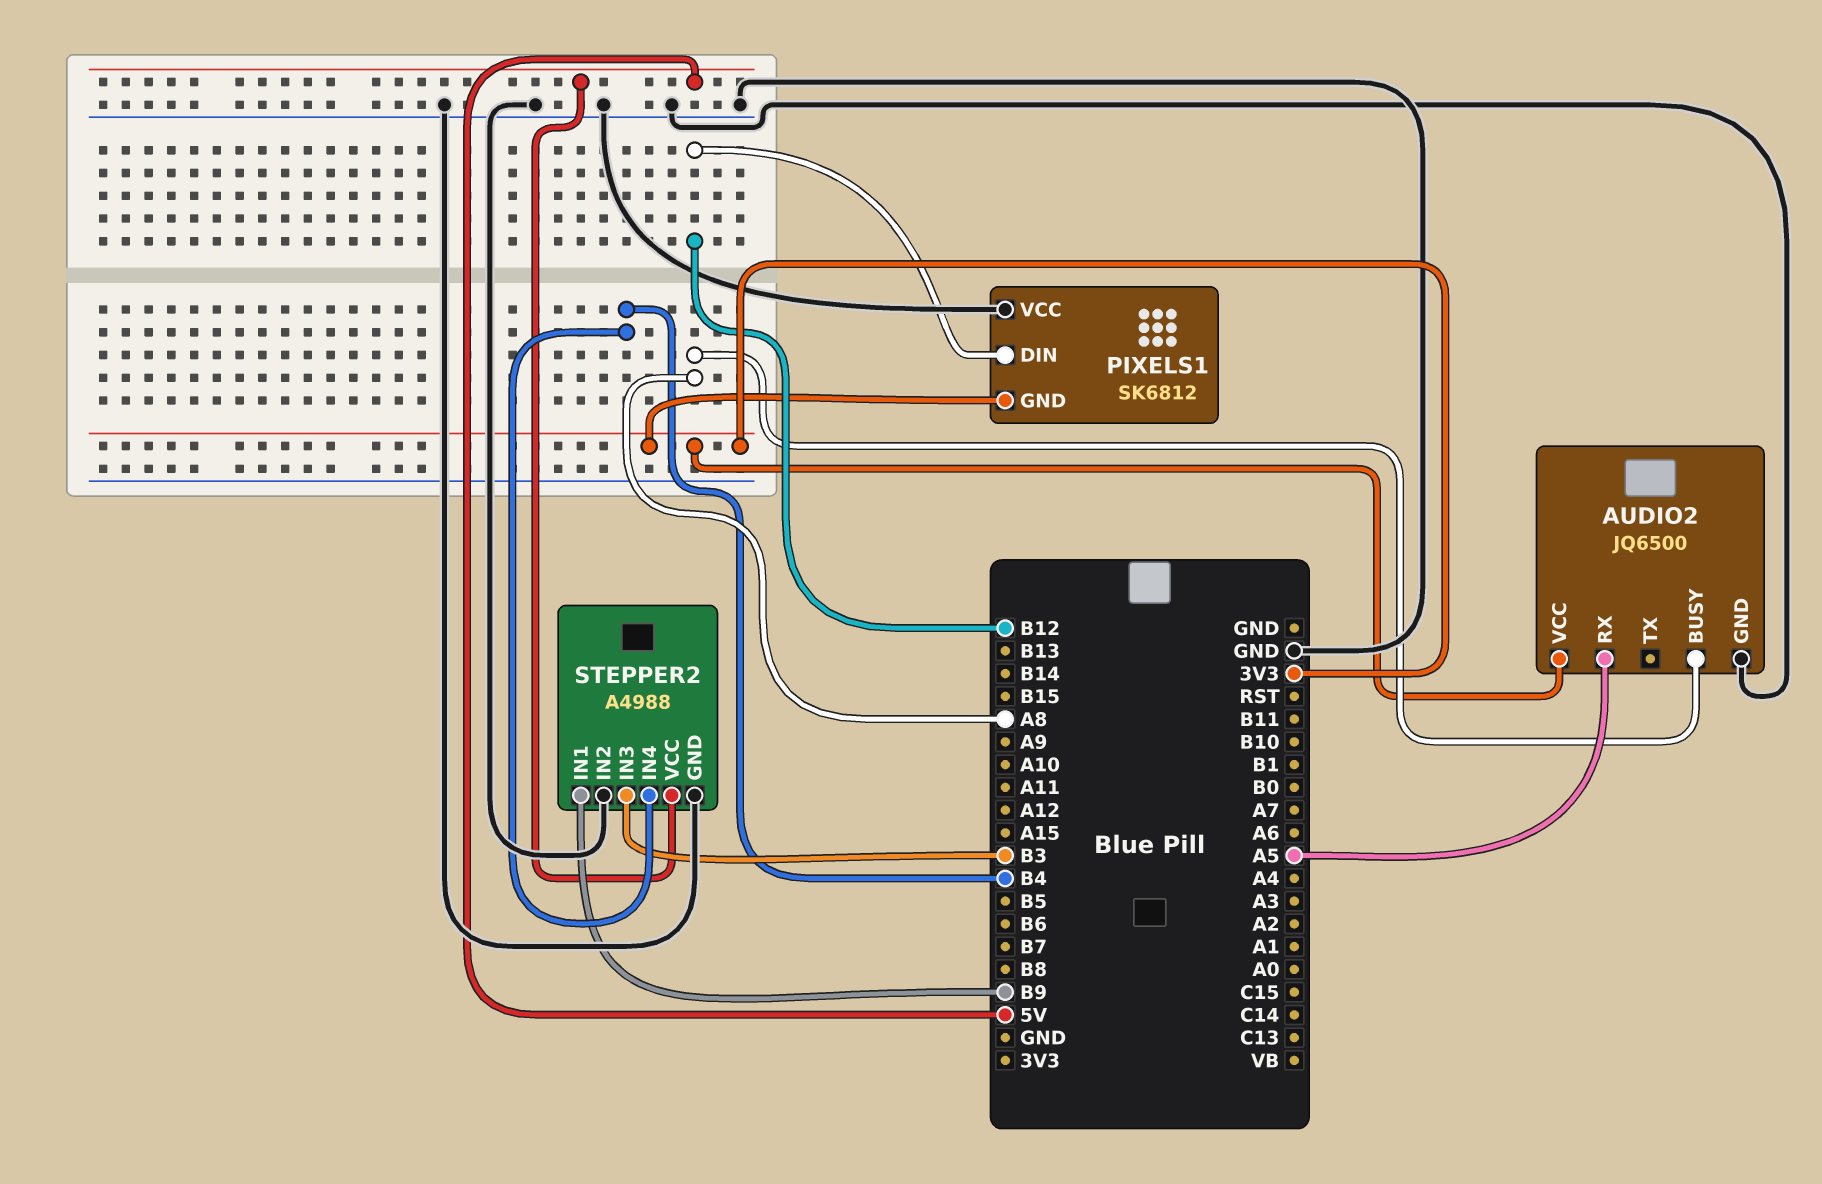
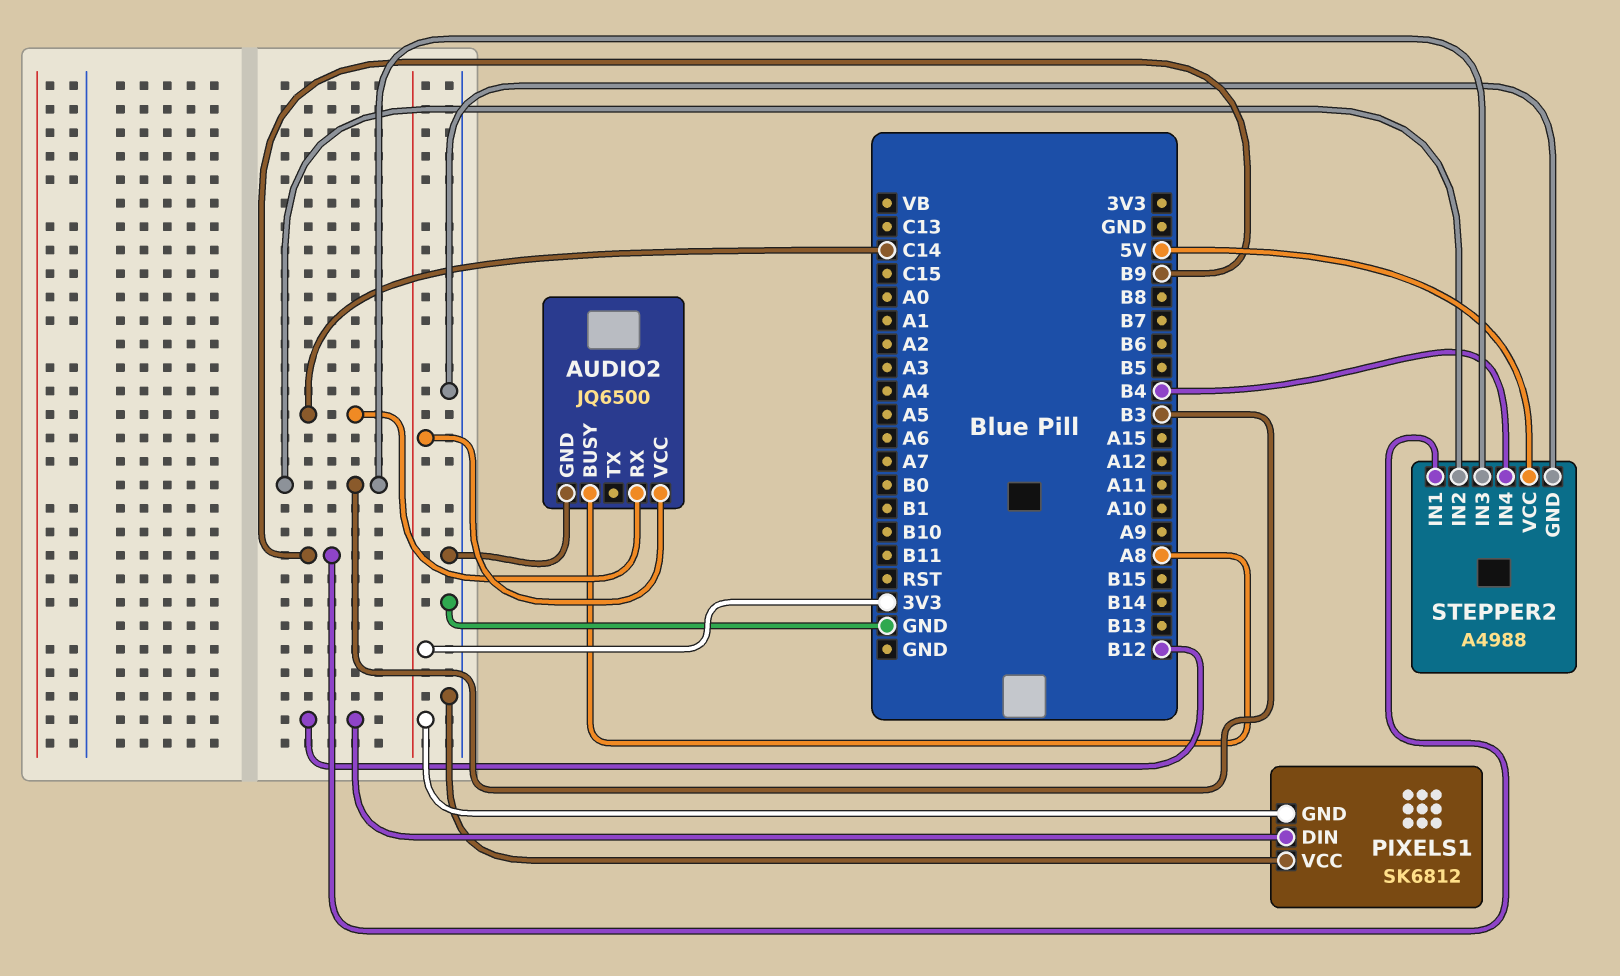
AUDIO2 pin RX: A5 -> C14
STEPPER2 pin IN2: GND -> B3

